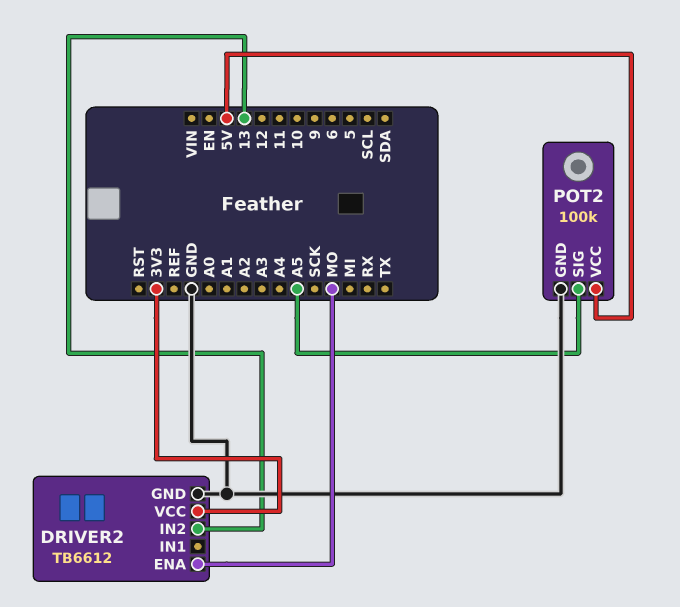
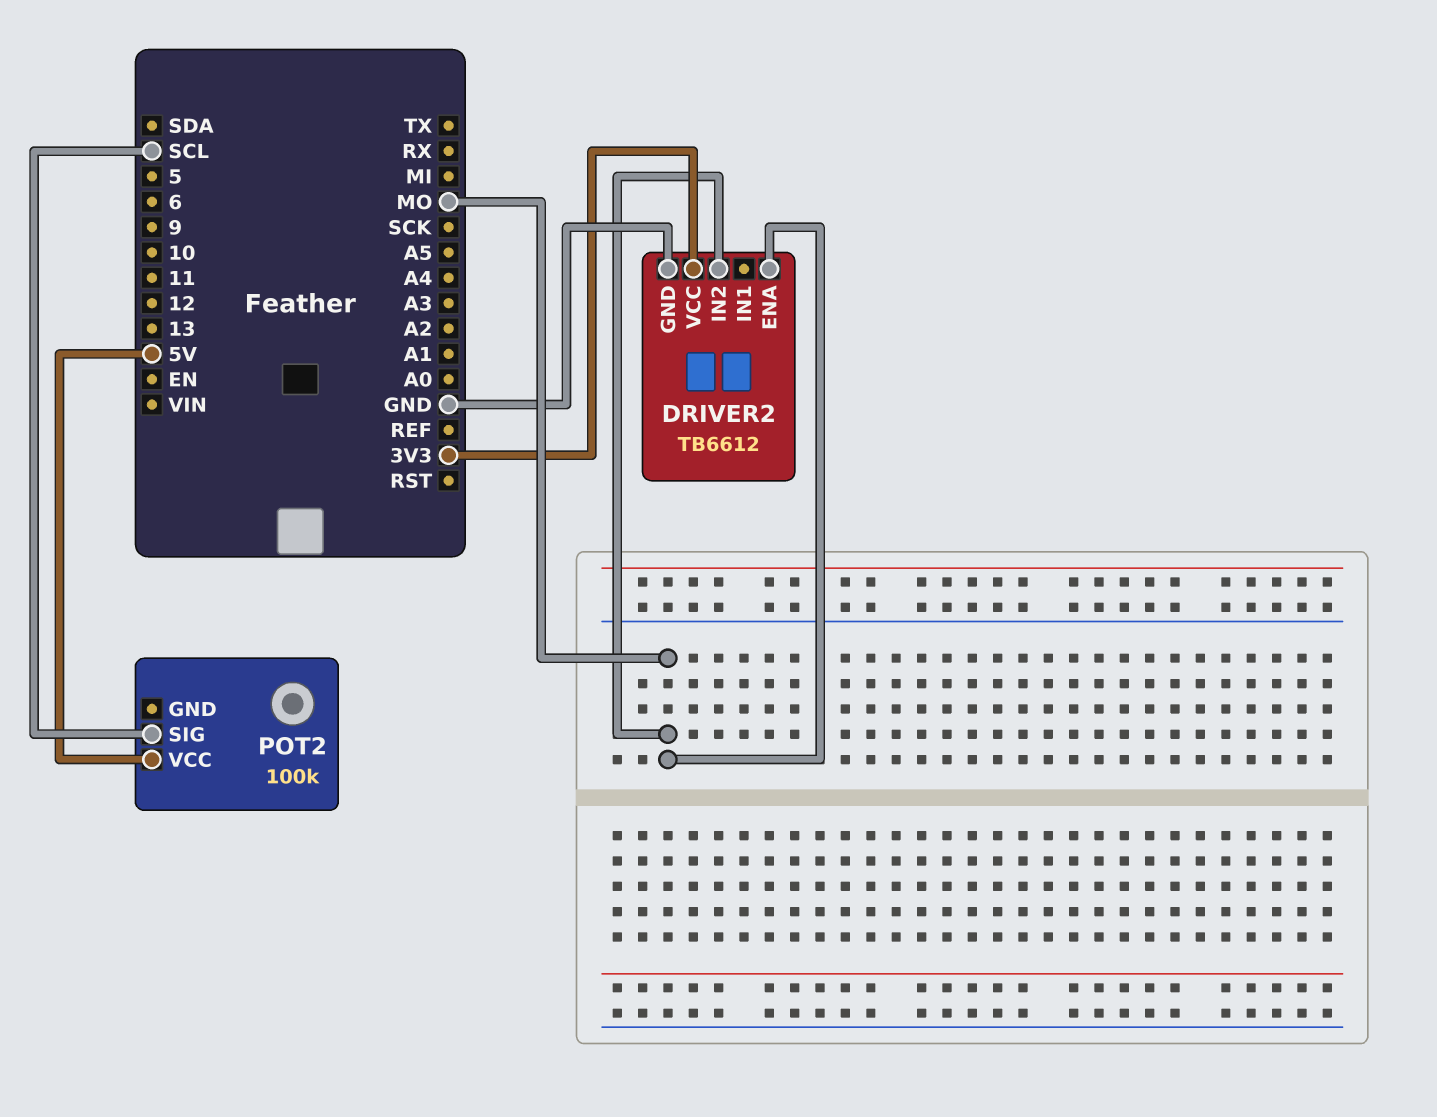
DRIVER2 pin IN2: 13 -> MO
POT2 pin GND: GND -> none
POT2 pin SIG: A5 -> SCL

